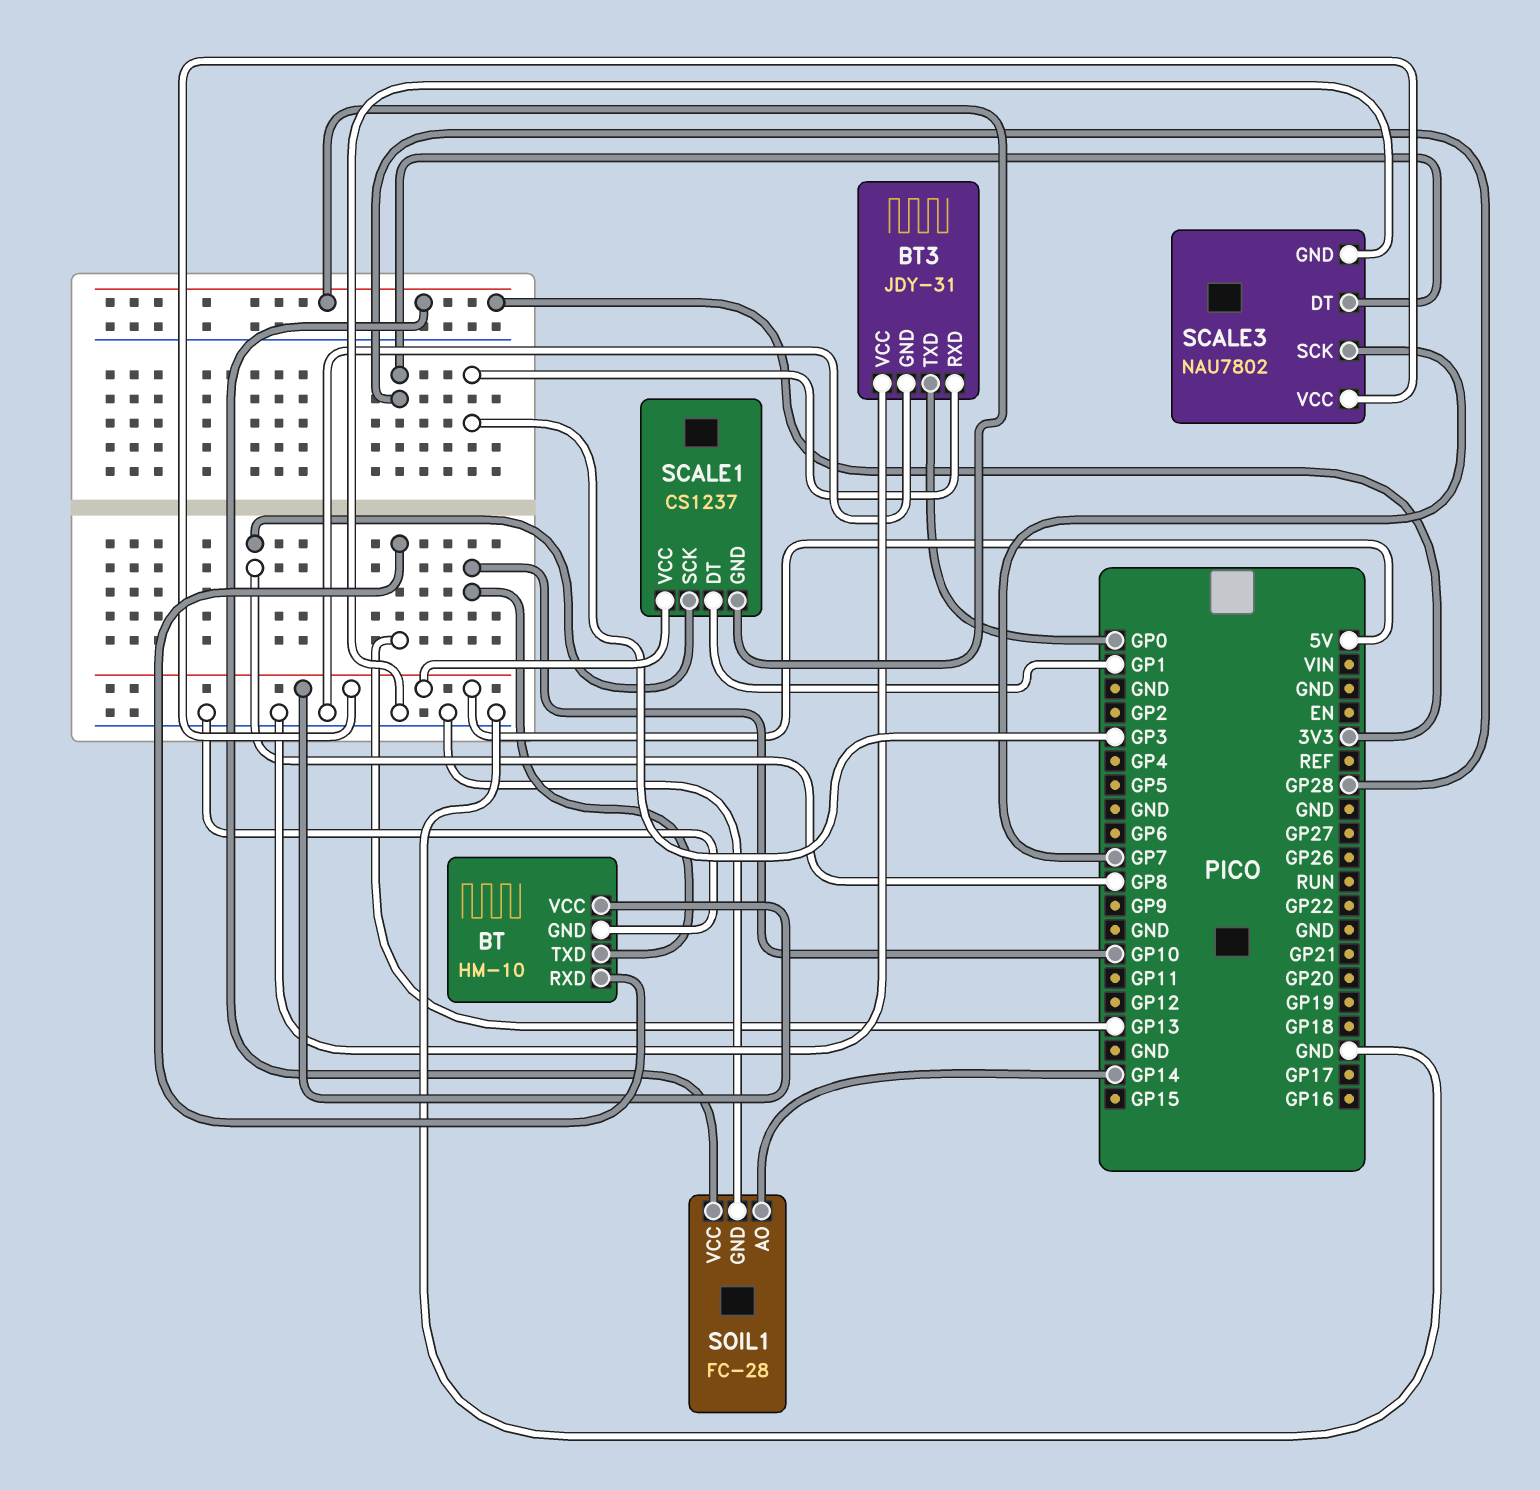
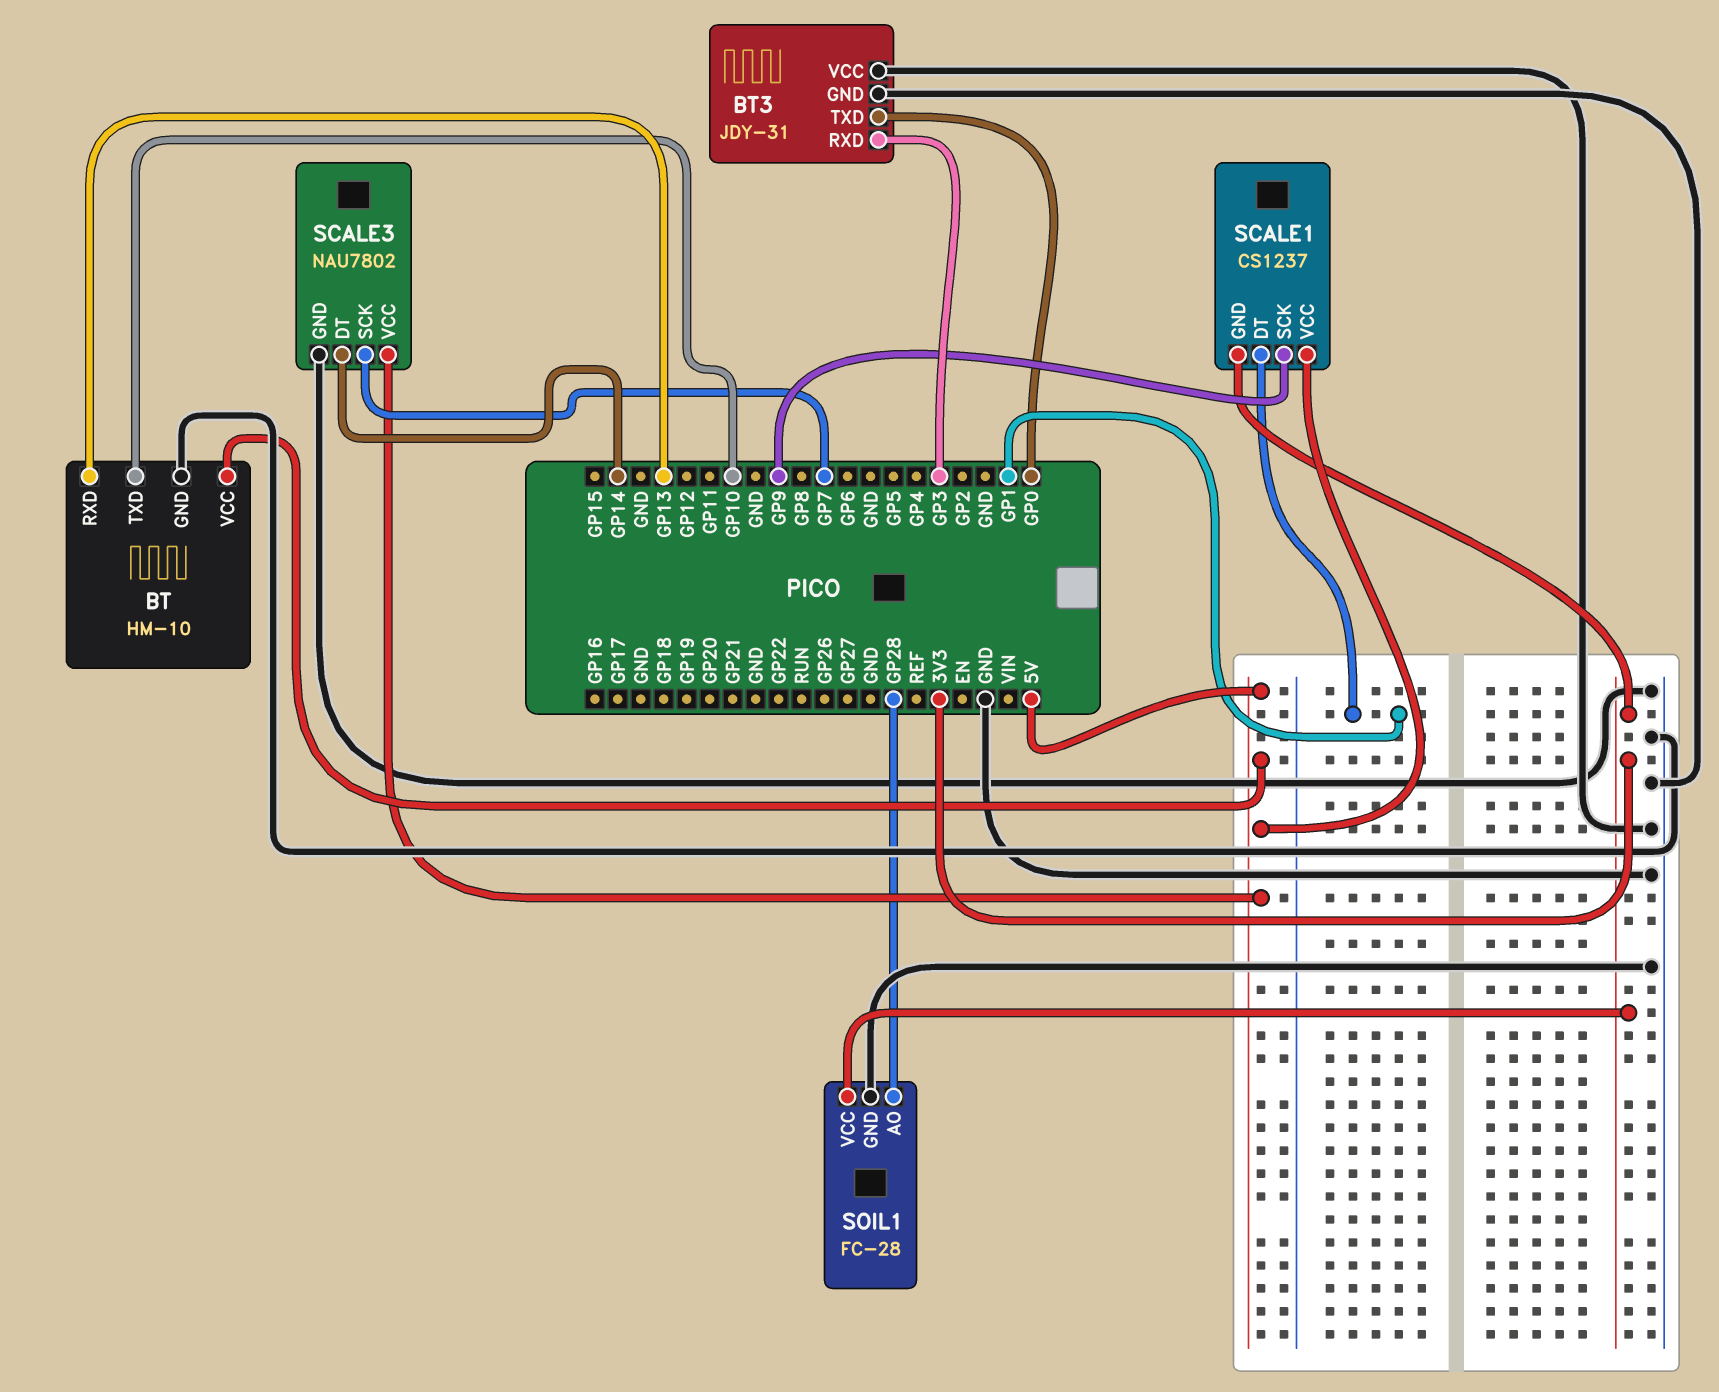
SCALE1 pin SCK: GP8 -> GP9
SCALE3 pin DT: GP28 -> GP14
SOIL1 pin AO: GP14 -> GP28

